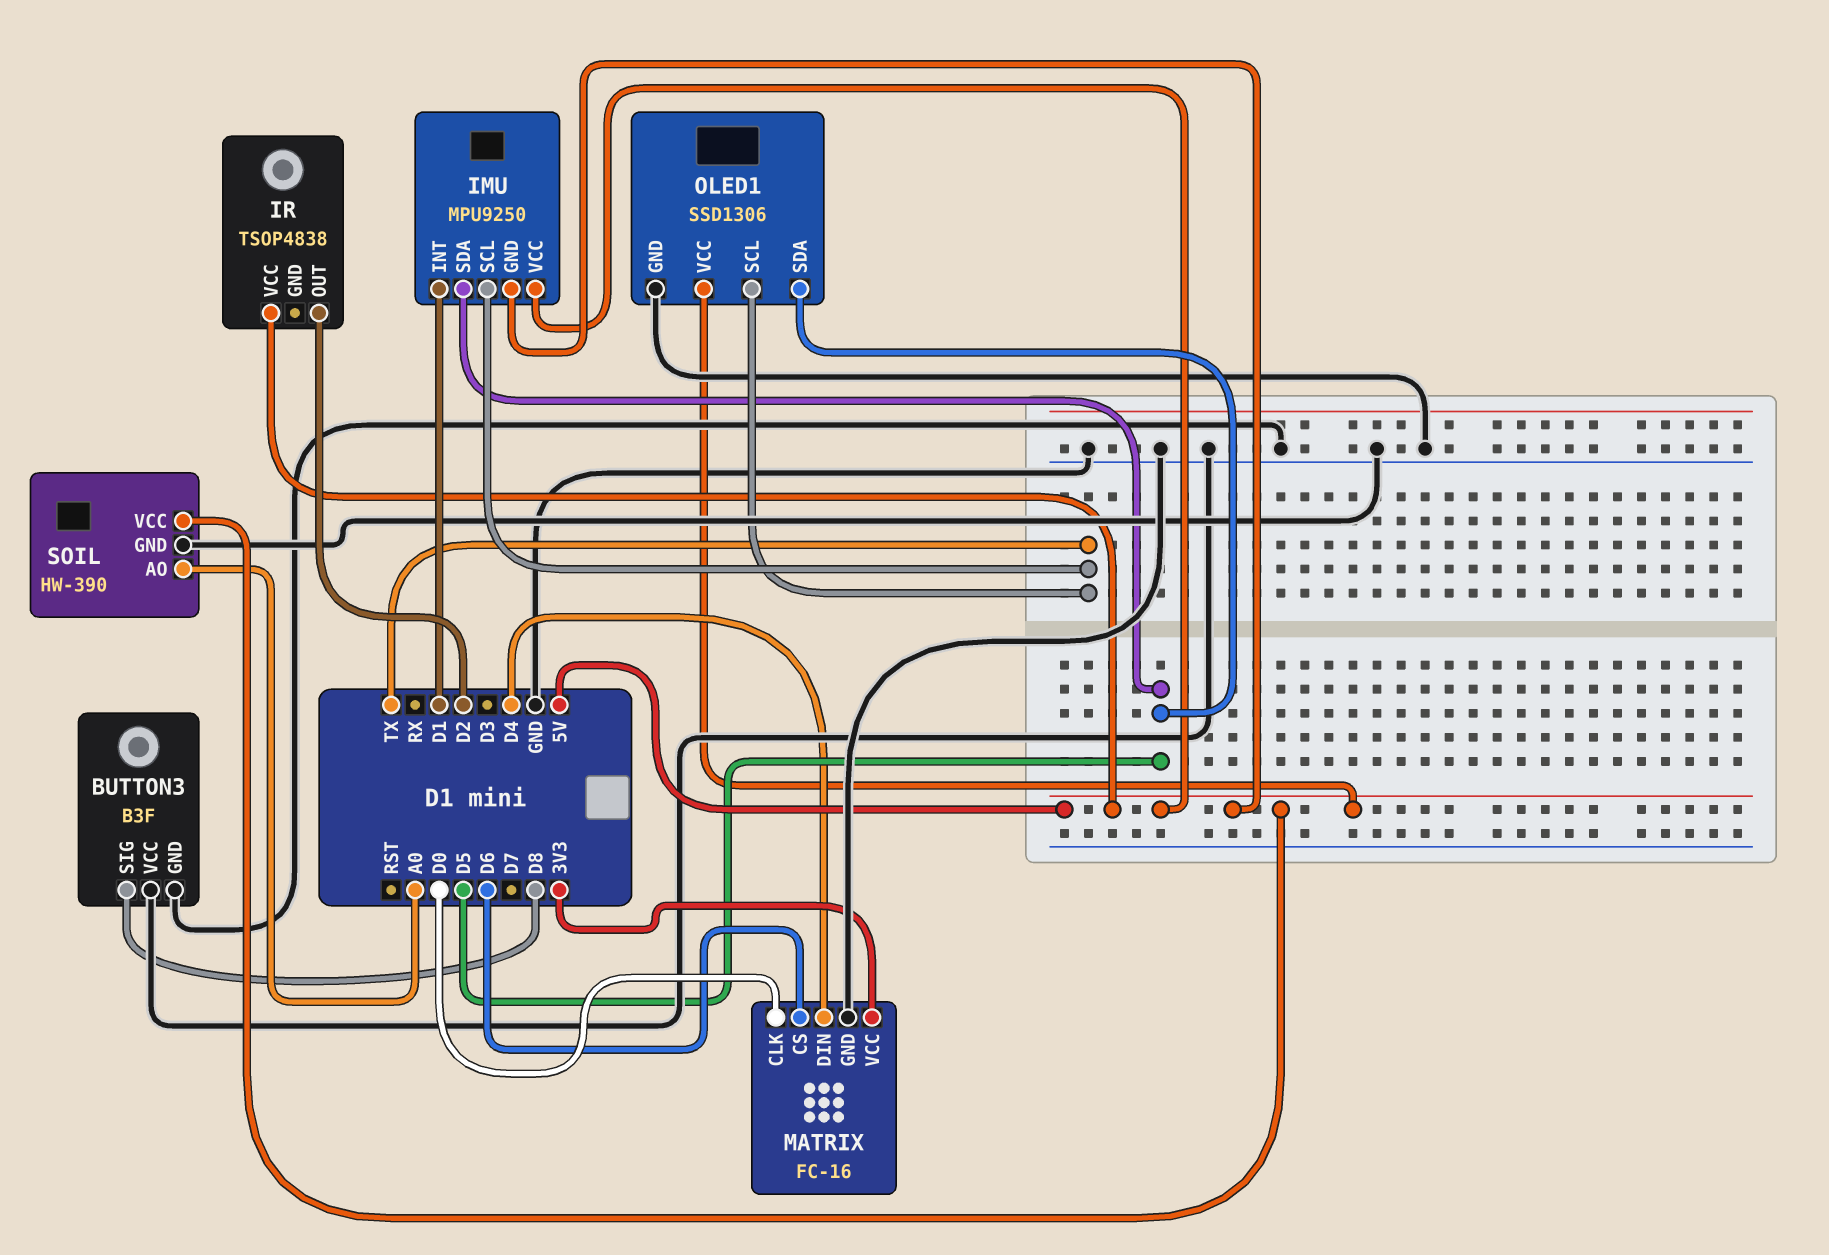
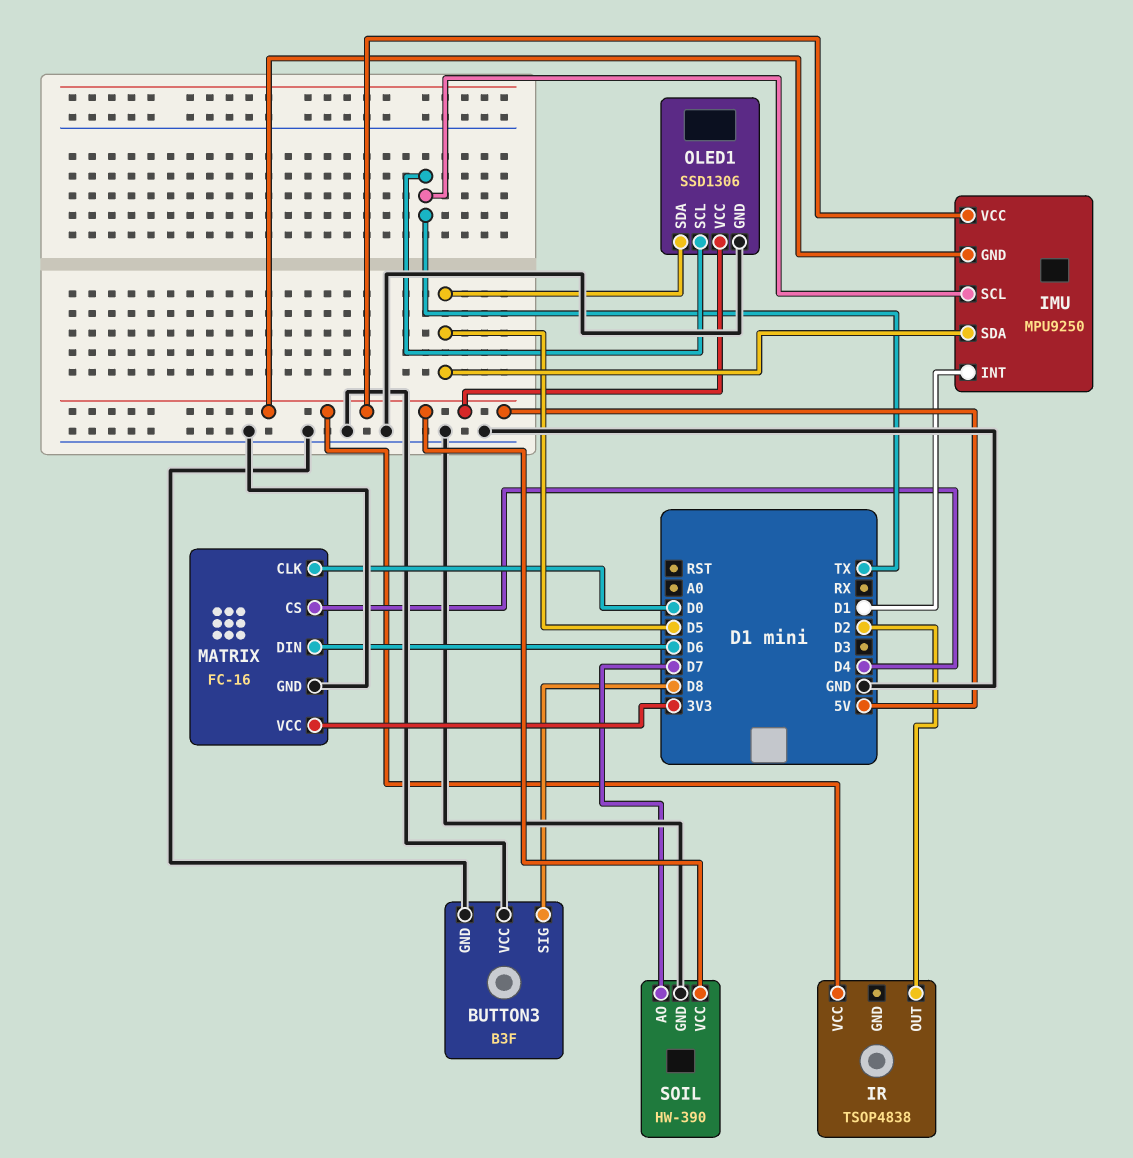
MATRIX pin CS: D6 -> D4
MATRIX pin DIN: D4 -> D6
SOIL pin AO: A0 -> D7

